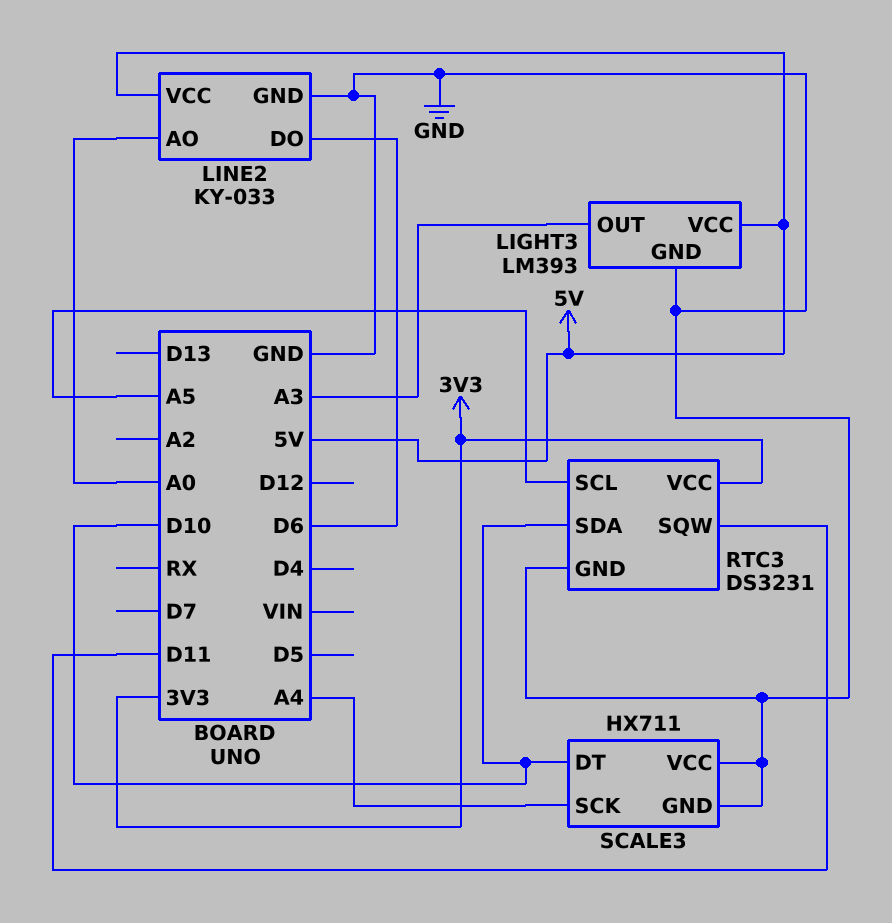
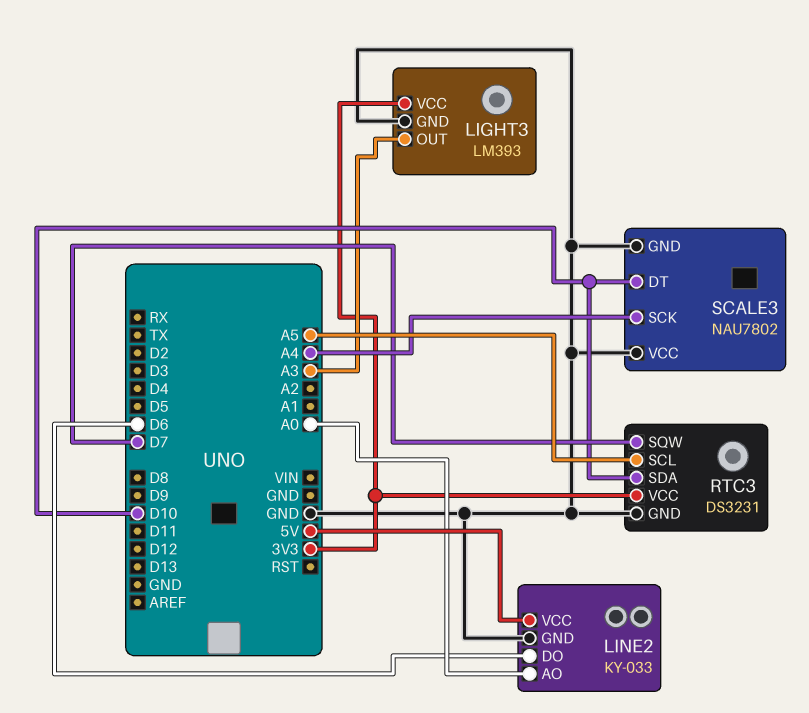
LIGHT3 pin VCC: 5V -> 3V3
RTC3 pin SQW: D11 -> D7
SCALE3: HX711 -> NAU7802

